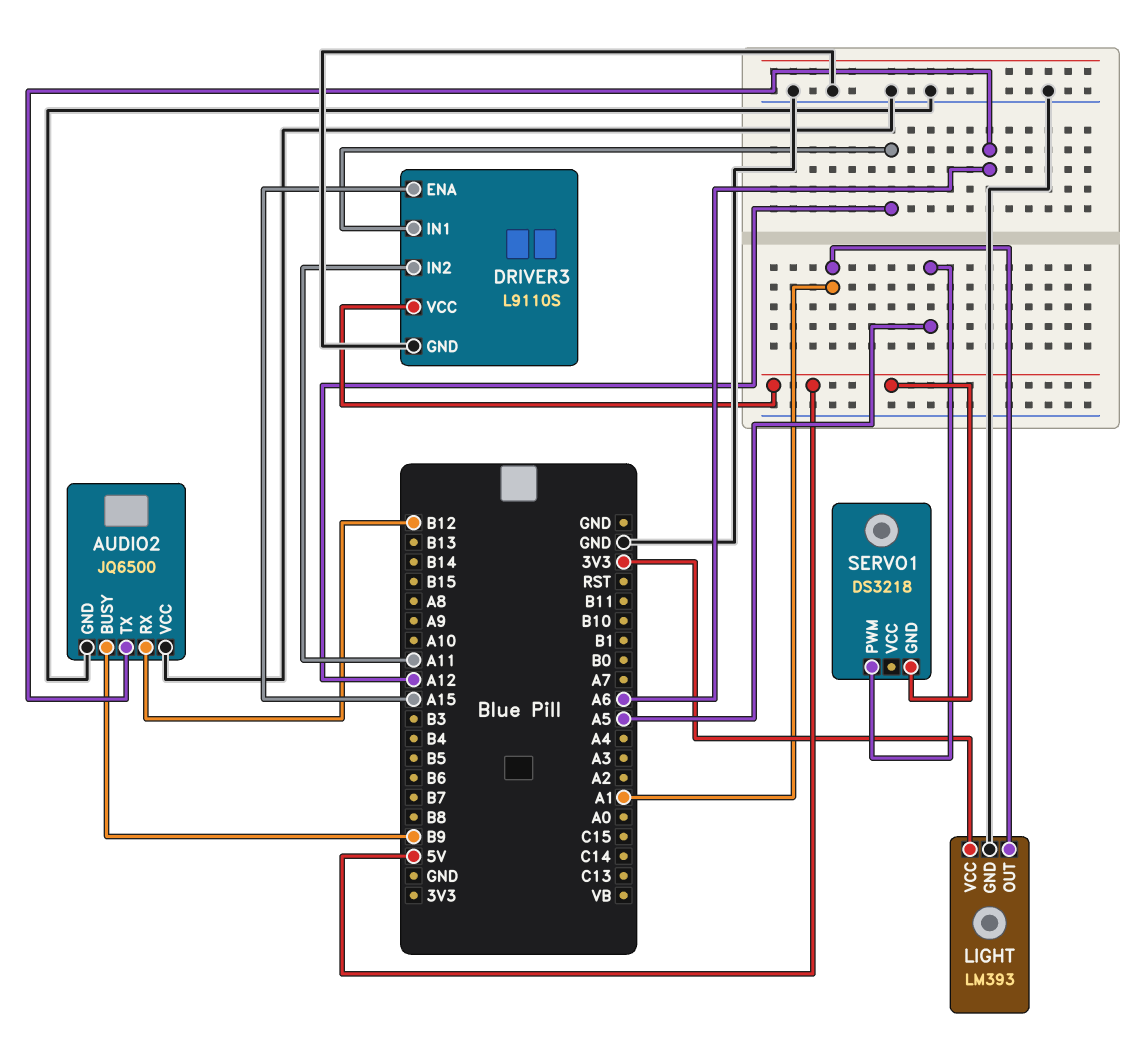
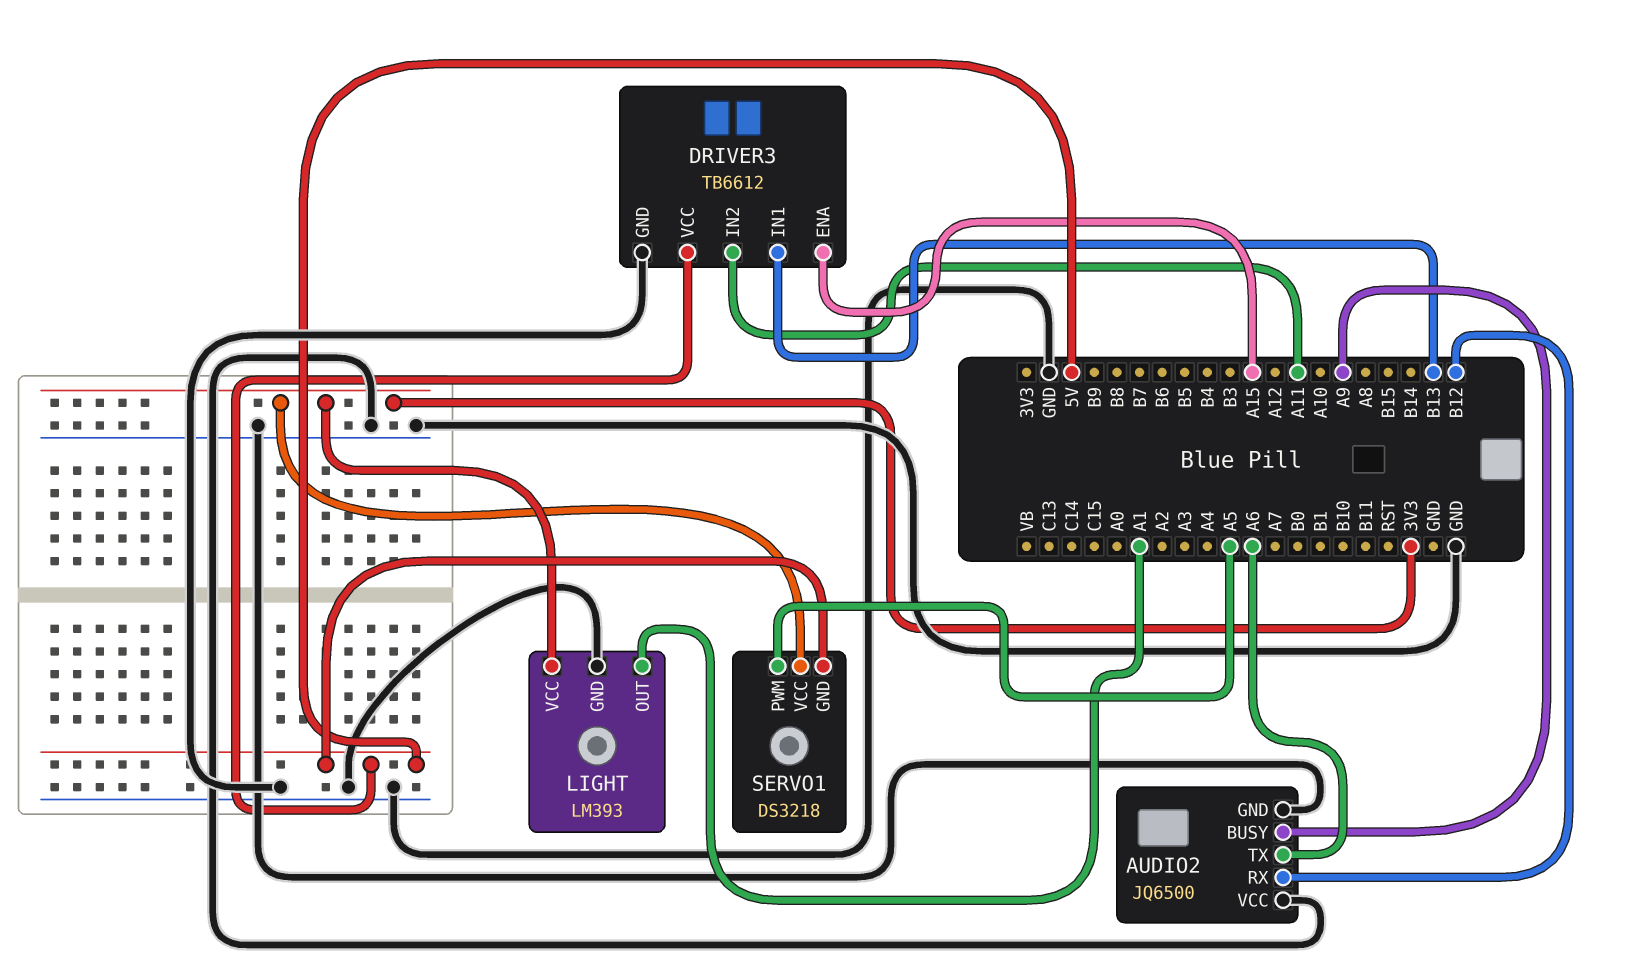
AUDIO2 pin BUSY: B9 -> A9
DRIVER3: L9110S -> TB6612
DRIVER3 pin IN1: A12 -> B13
SERVO1 pin VCC: none -> 3V3

